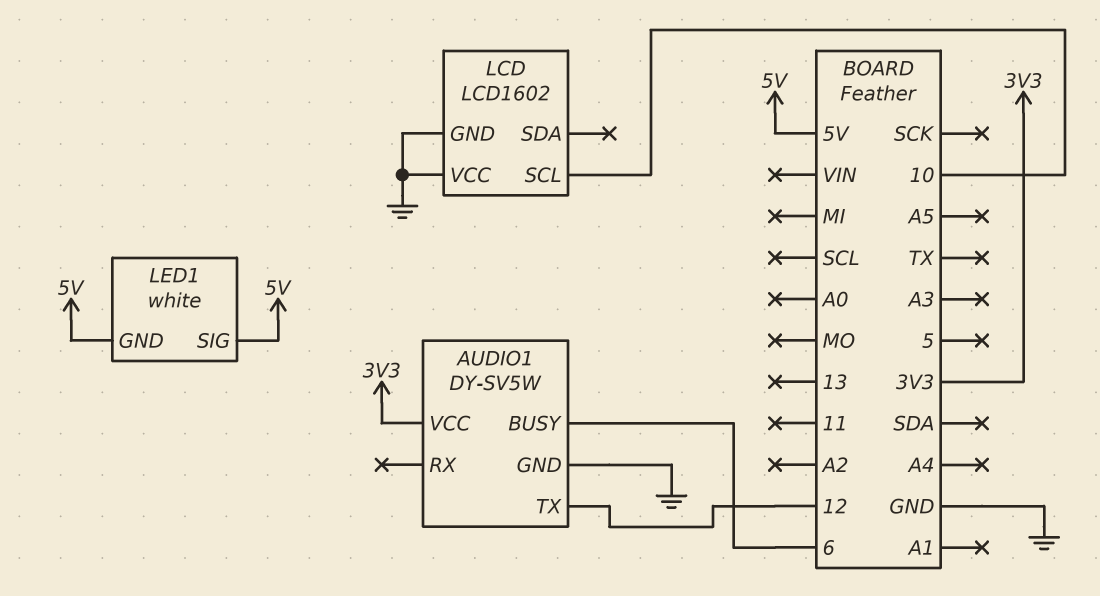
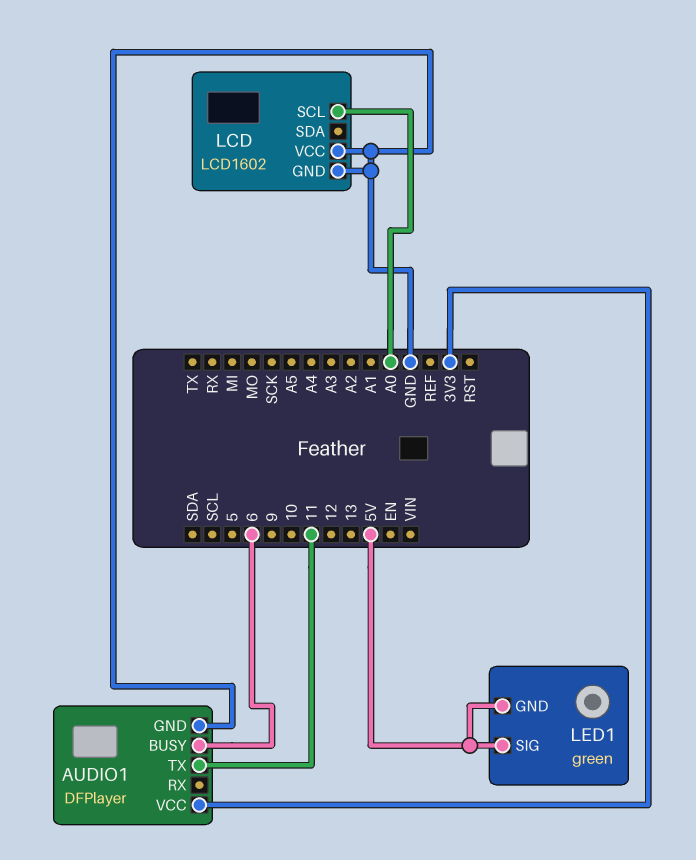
AUDIO1: DY-SV5W -> DFPlayer
AUDIO1 pin TX: 12 -> 11
LCD pin SCL: 10 -> A0
LED1: white -> green

